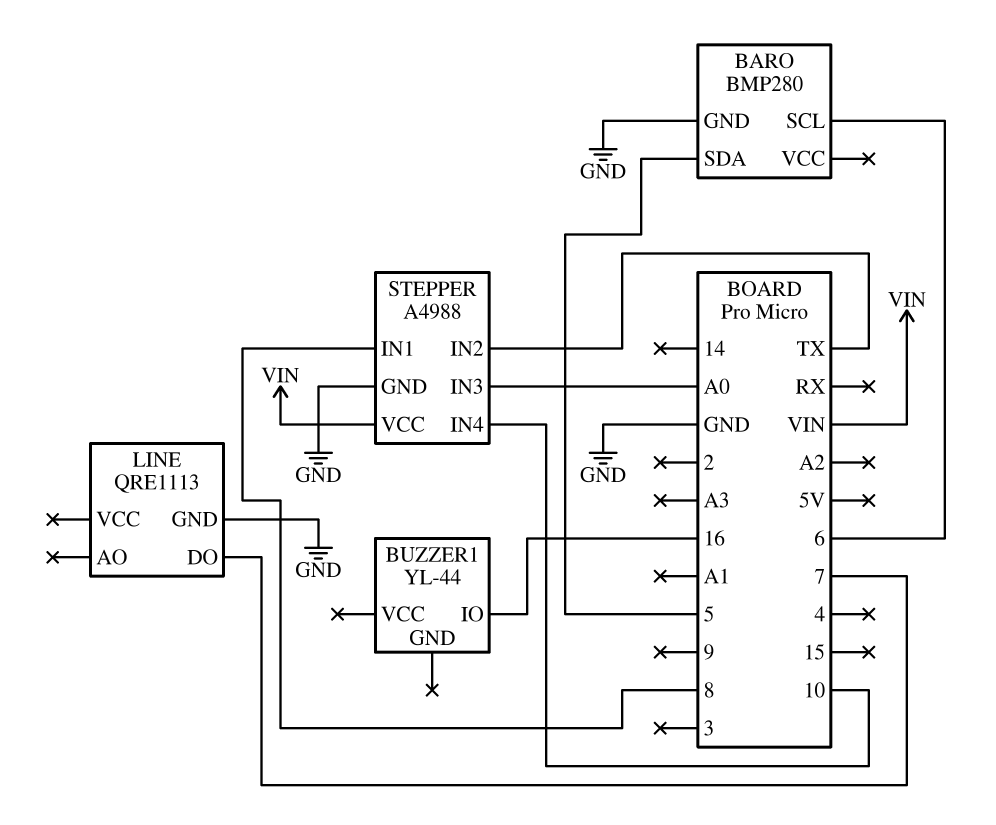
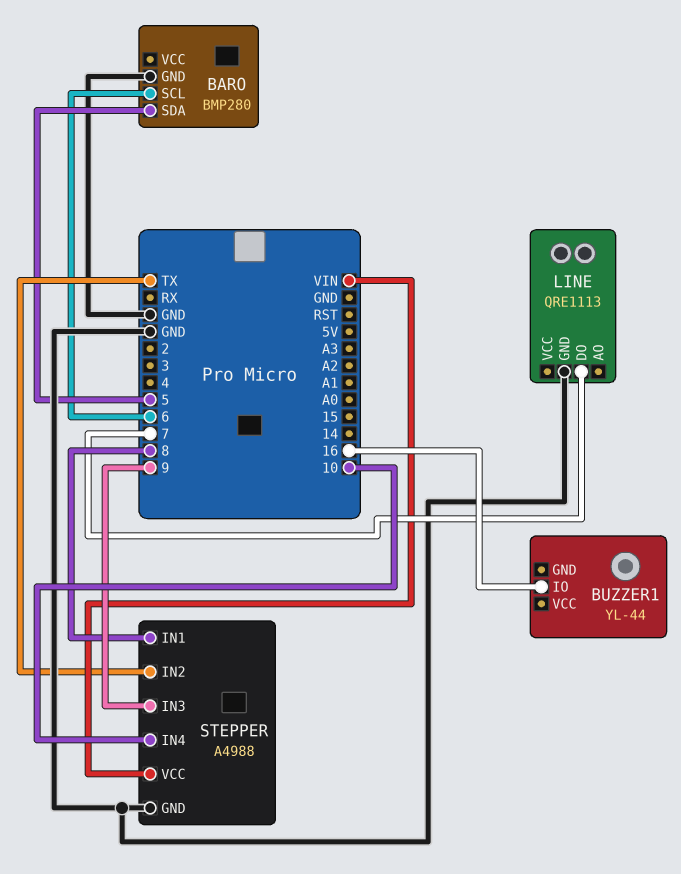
STEPPER pin IN3: A0 -> 9

